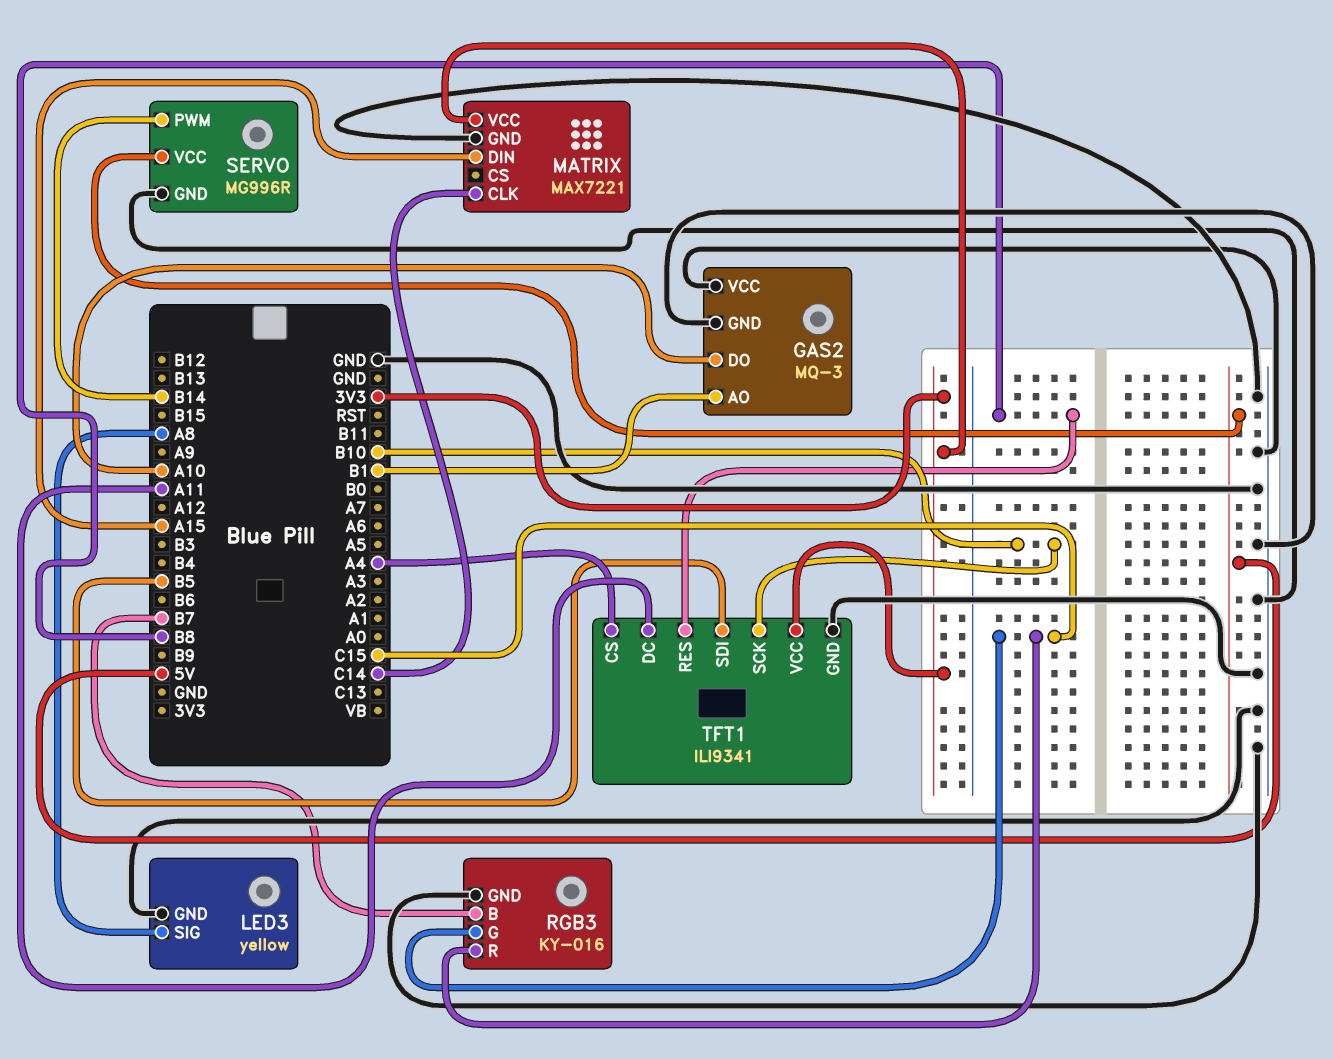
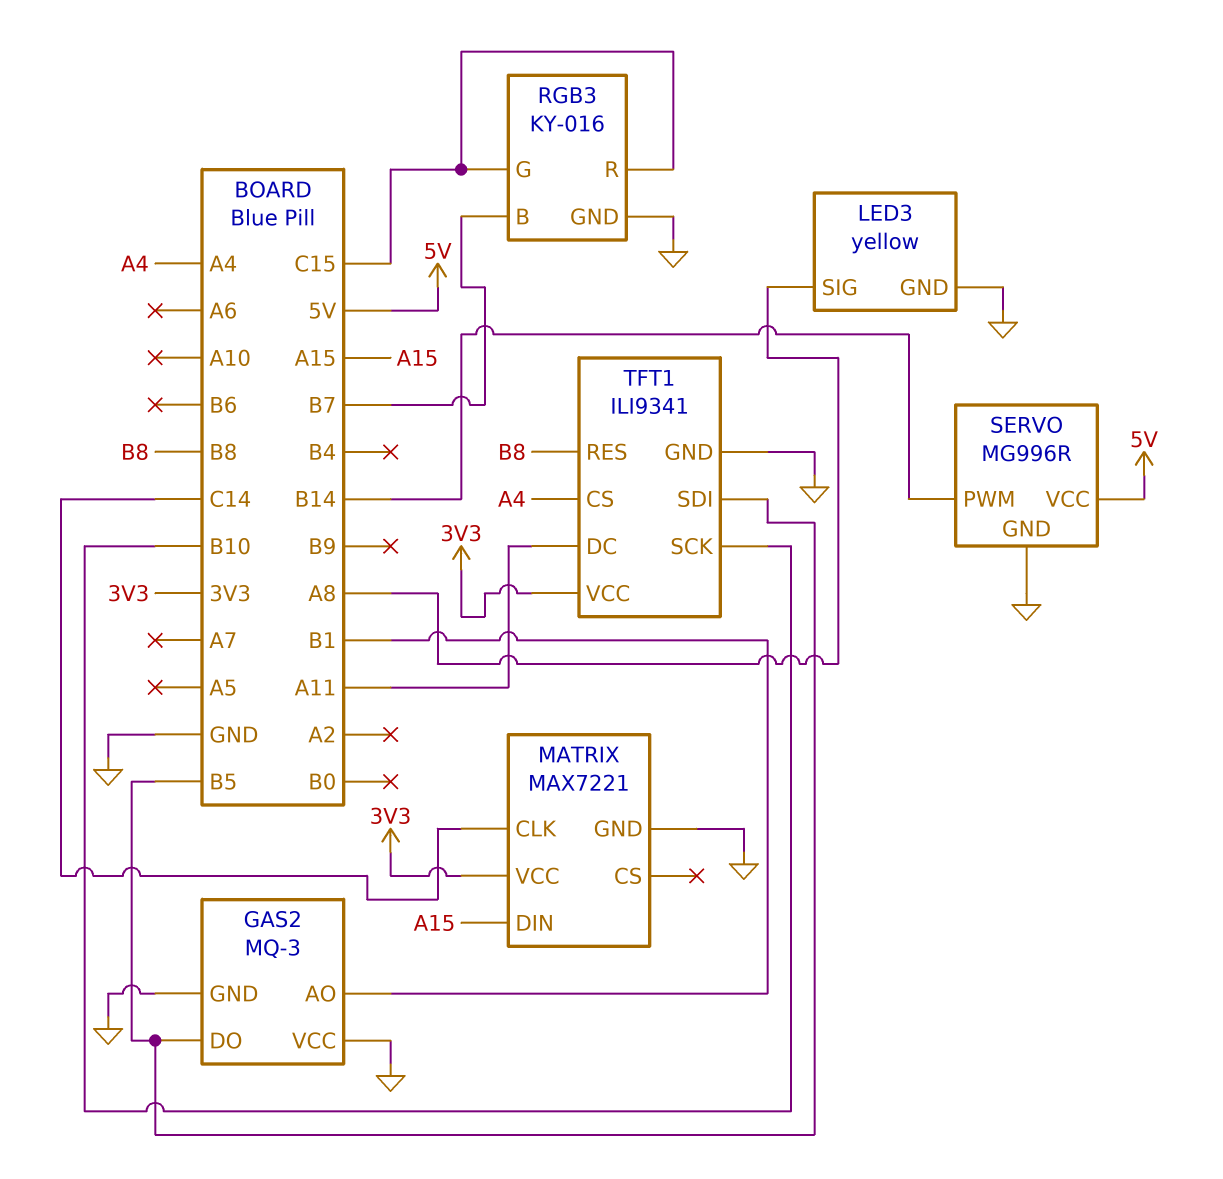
GAS2 pin DO: A10 -> B5

